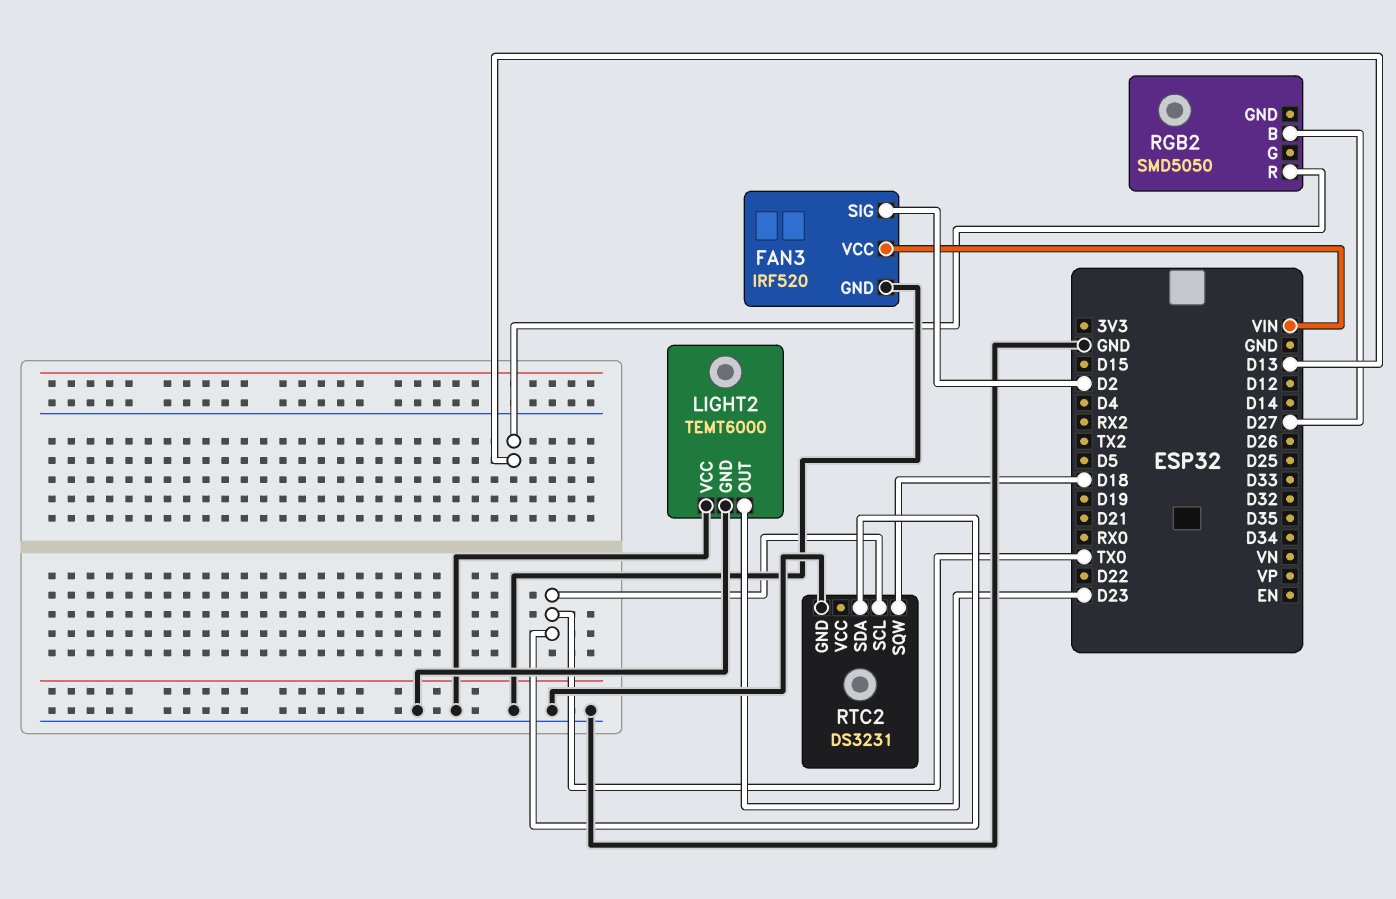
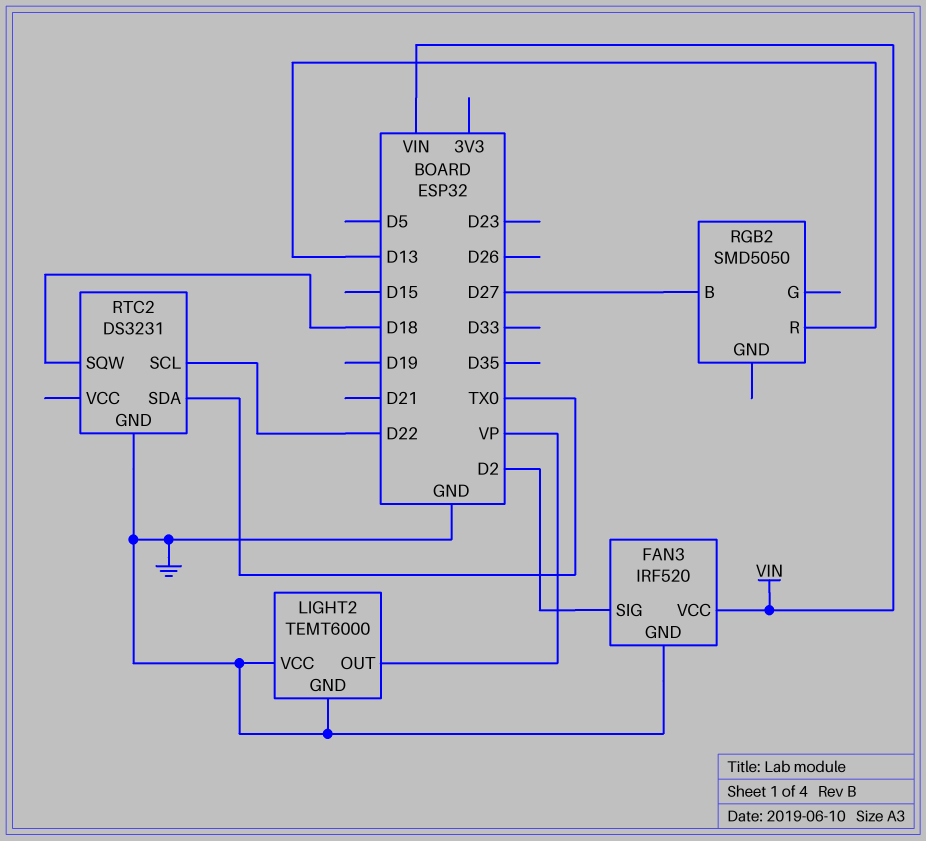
LIGHT2 pin OUT: D23 -> VP
RTC2 pin SCL: TX0 -> D22

